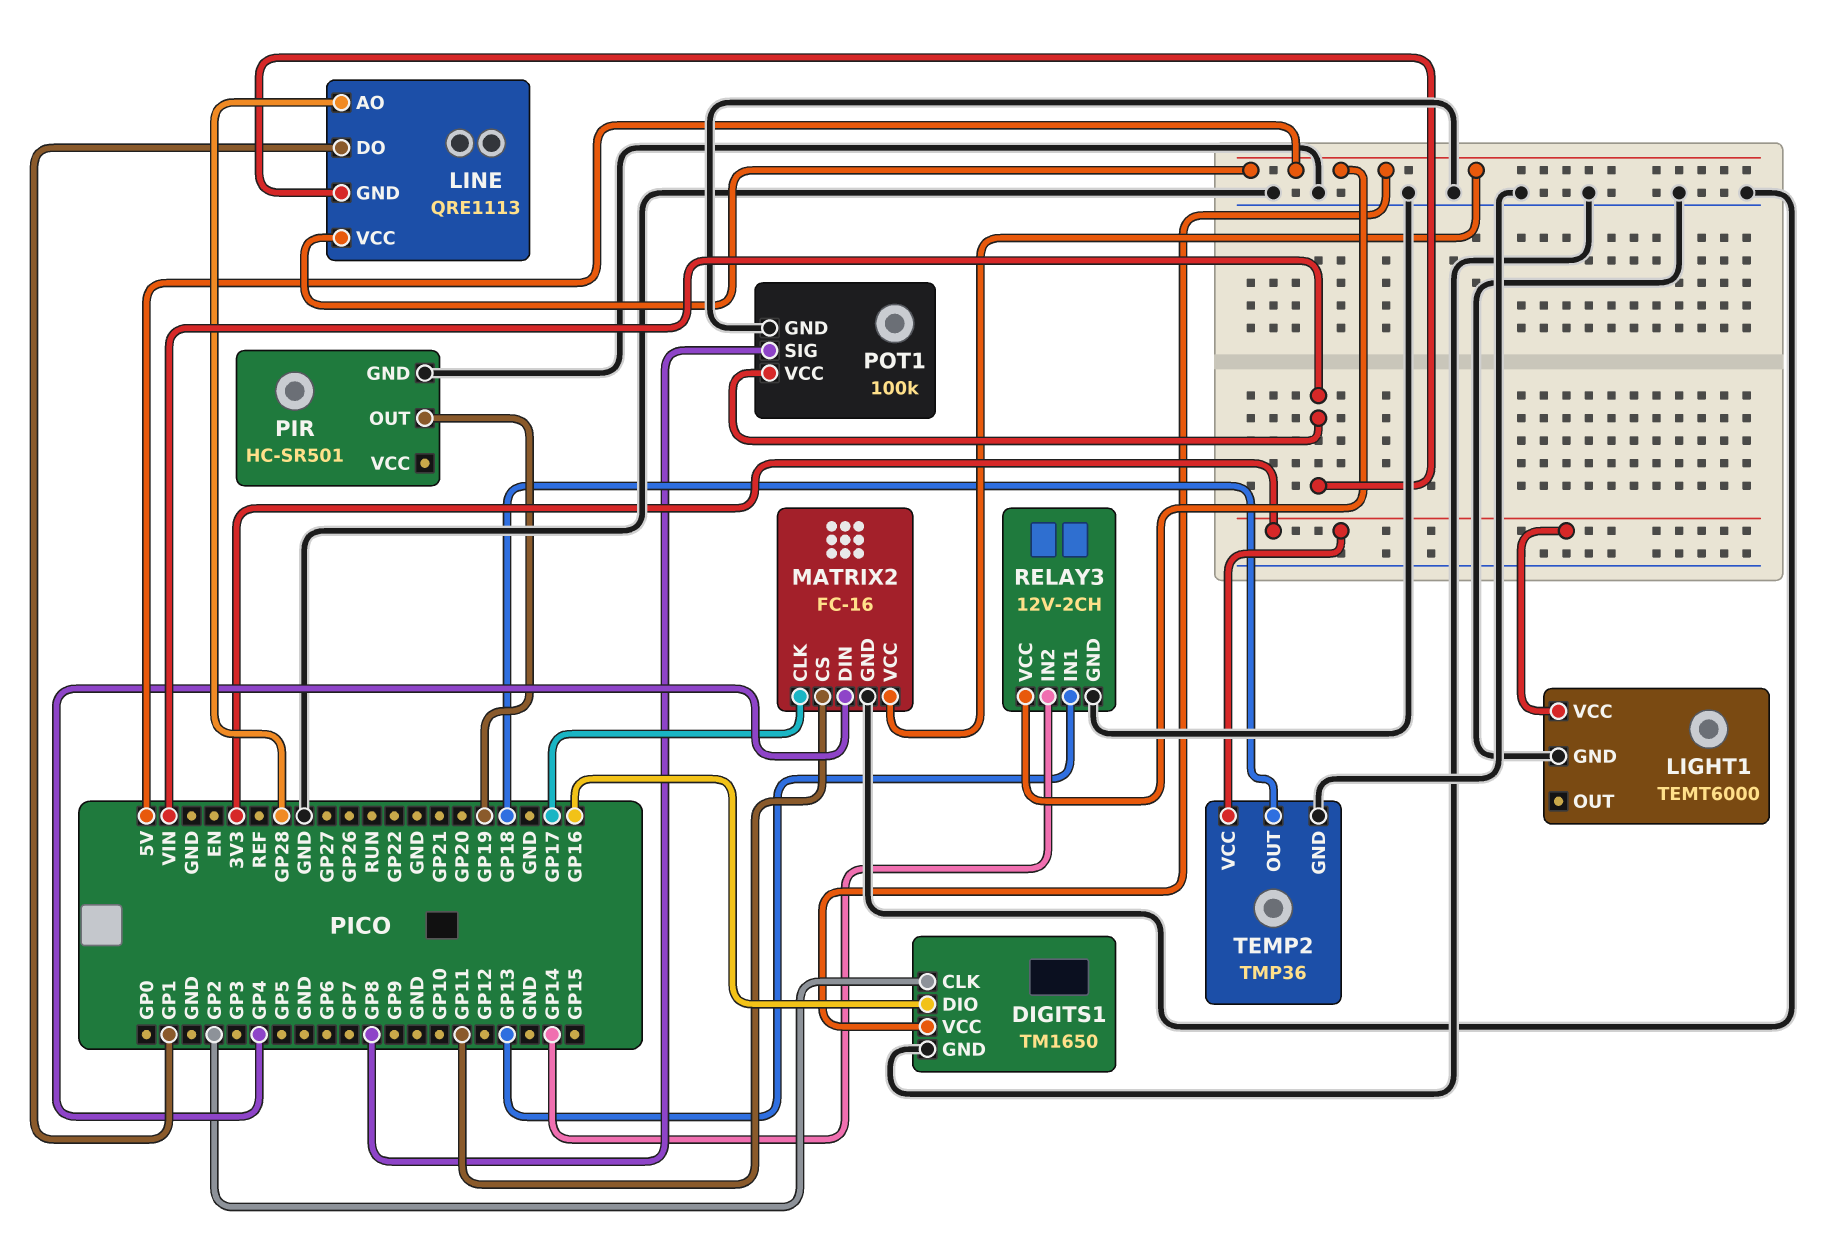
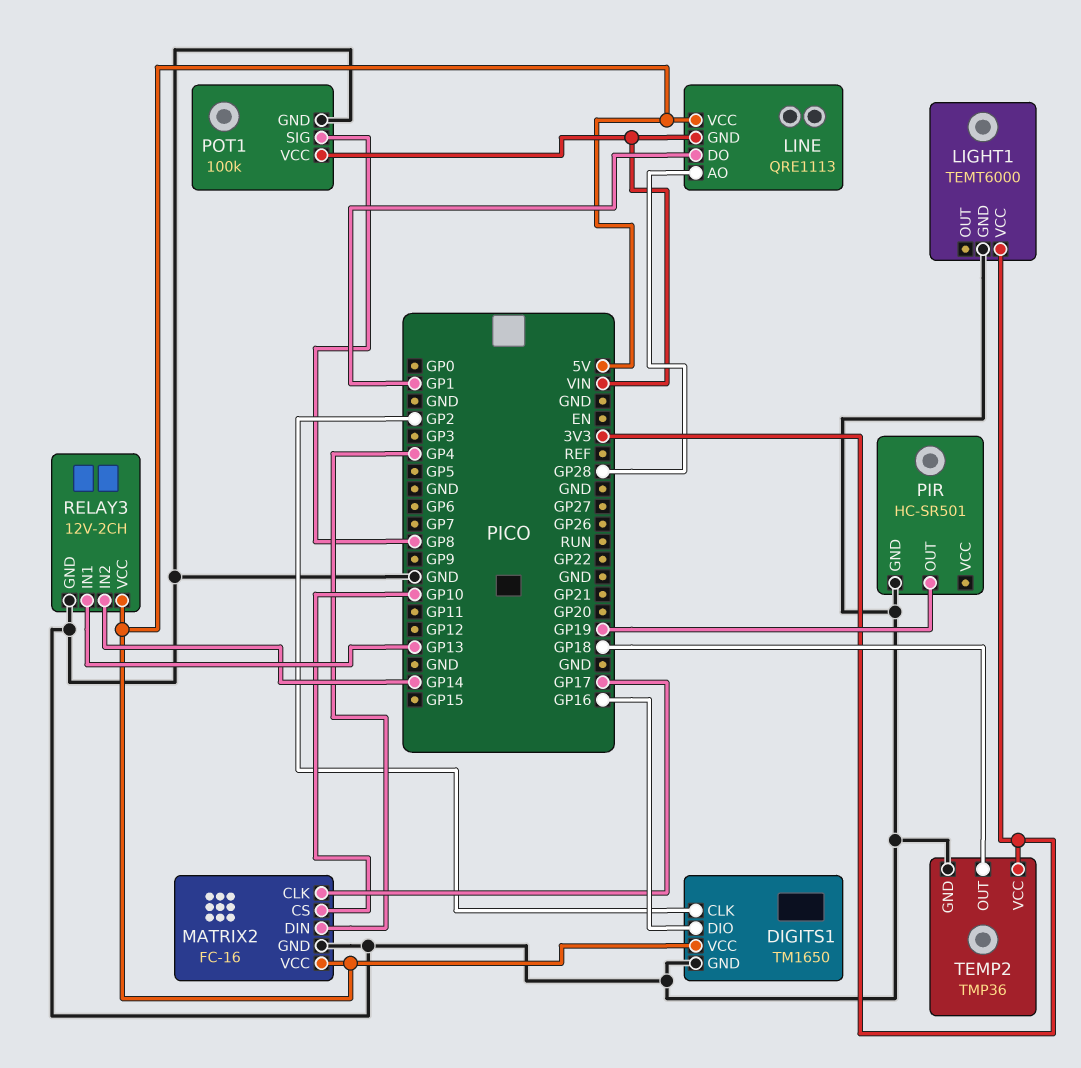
MATRIX2 pin CS: GP11 -> GP10

